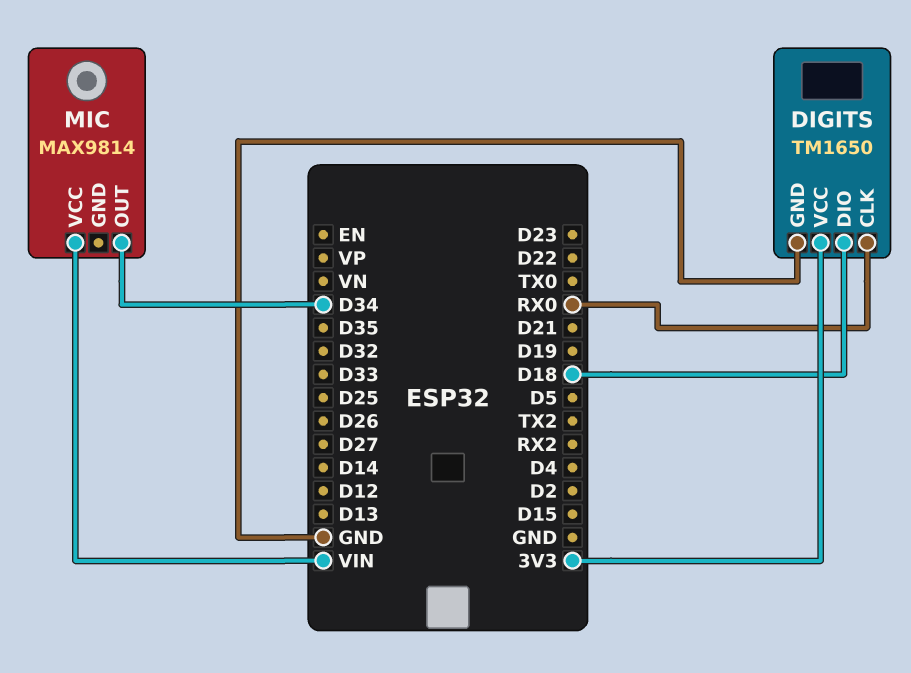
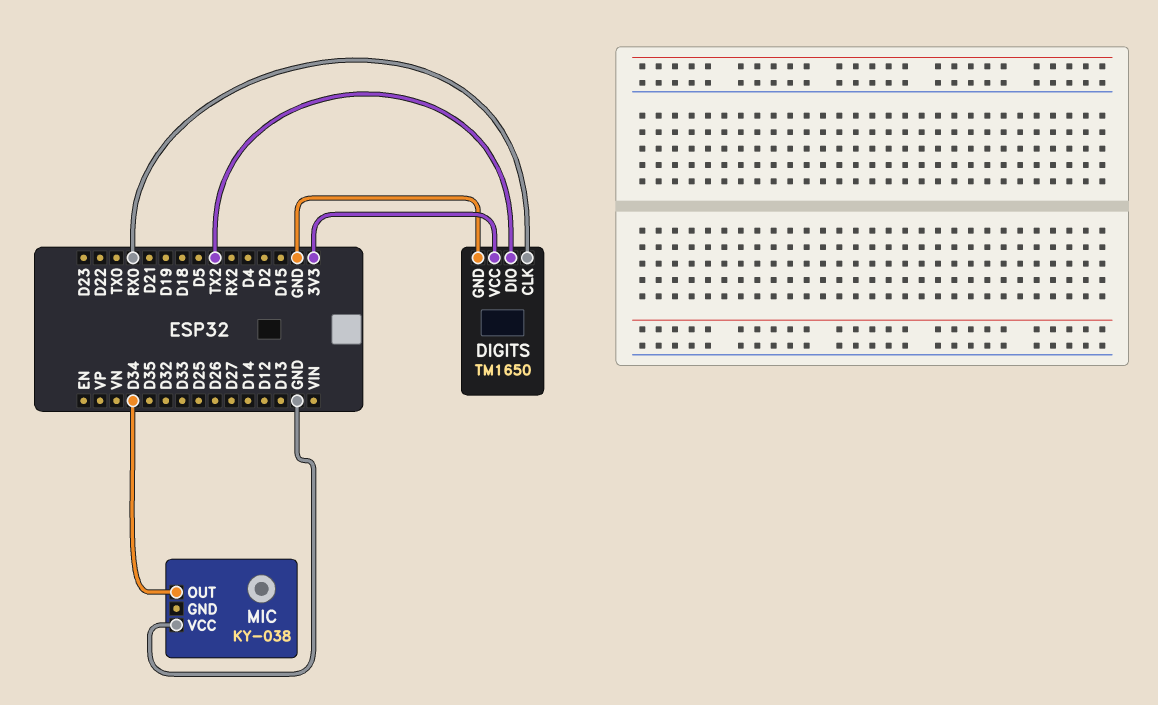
DIGITS pin DIO: D18 -> TX2
MIC: MAX9814 -> KY-038
MIC pin VCC: VIN -> GND

